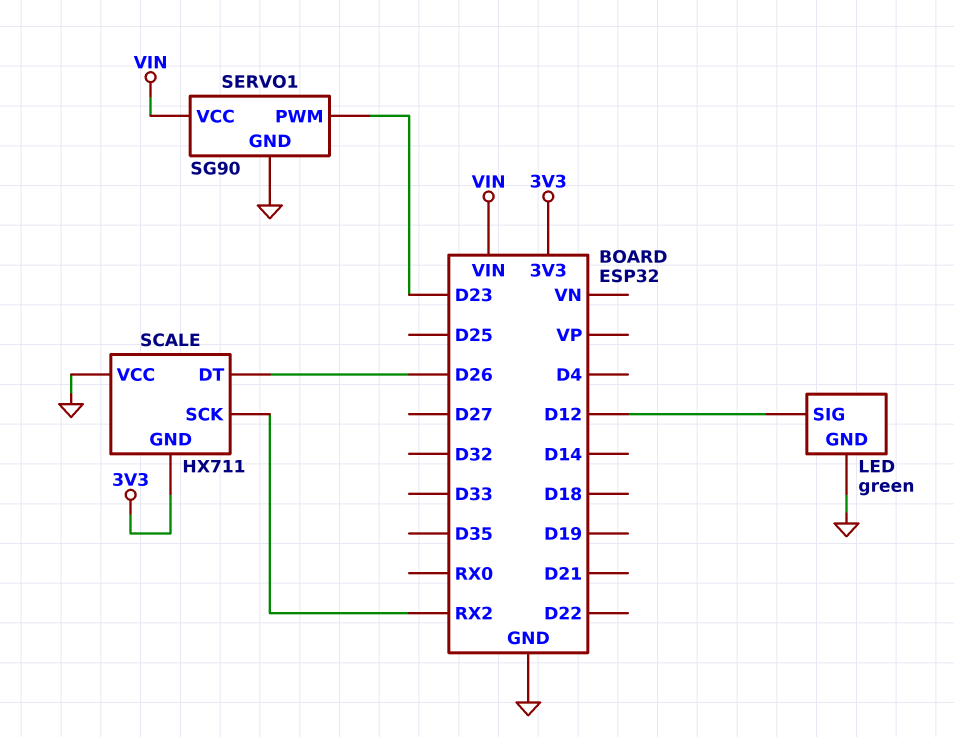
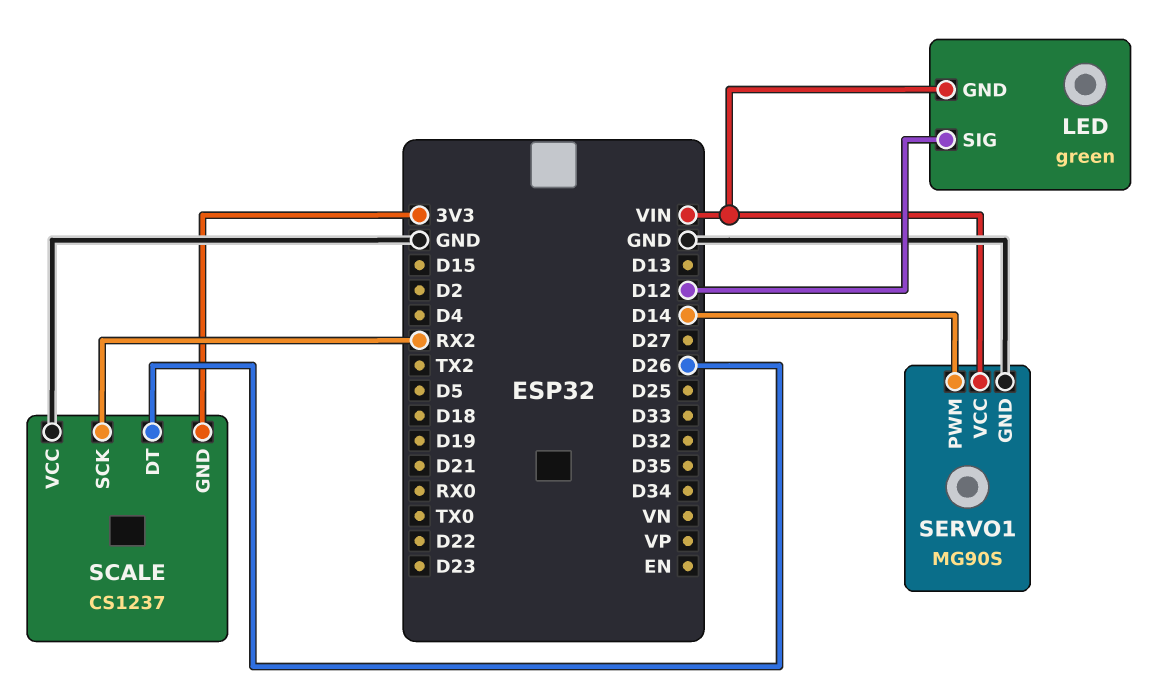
LED pin GND: GND -> VIN
SCALE: HX711 -> CS1237
SERVO1: SG90 -> MG90S
SERVO1 pin PWM: D23 -> D14

